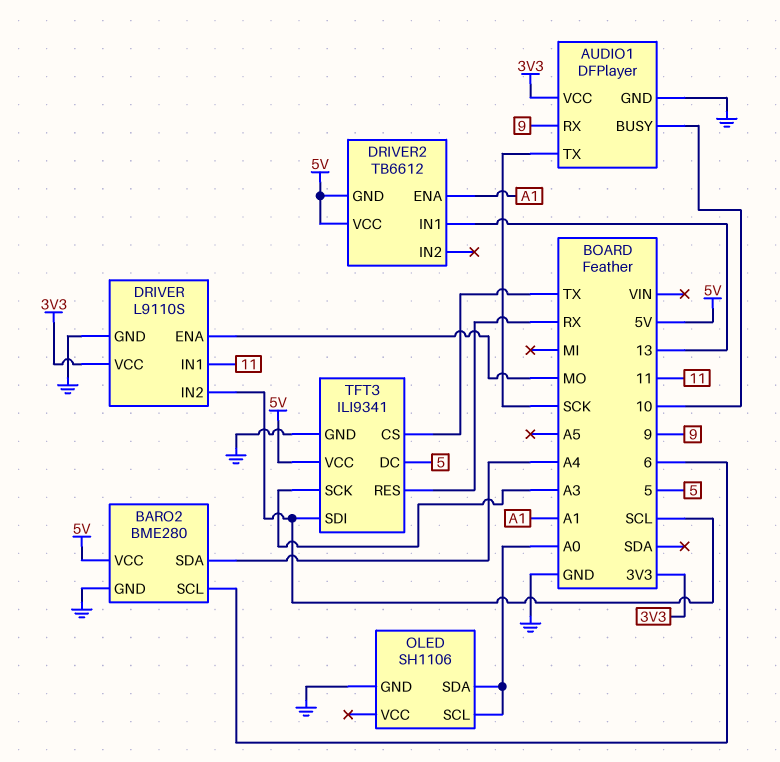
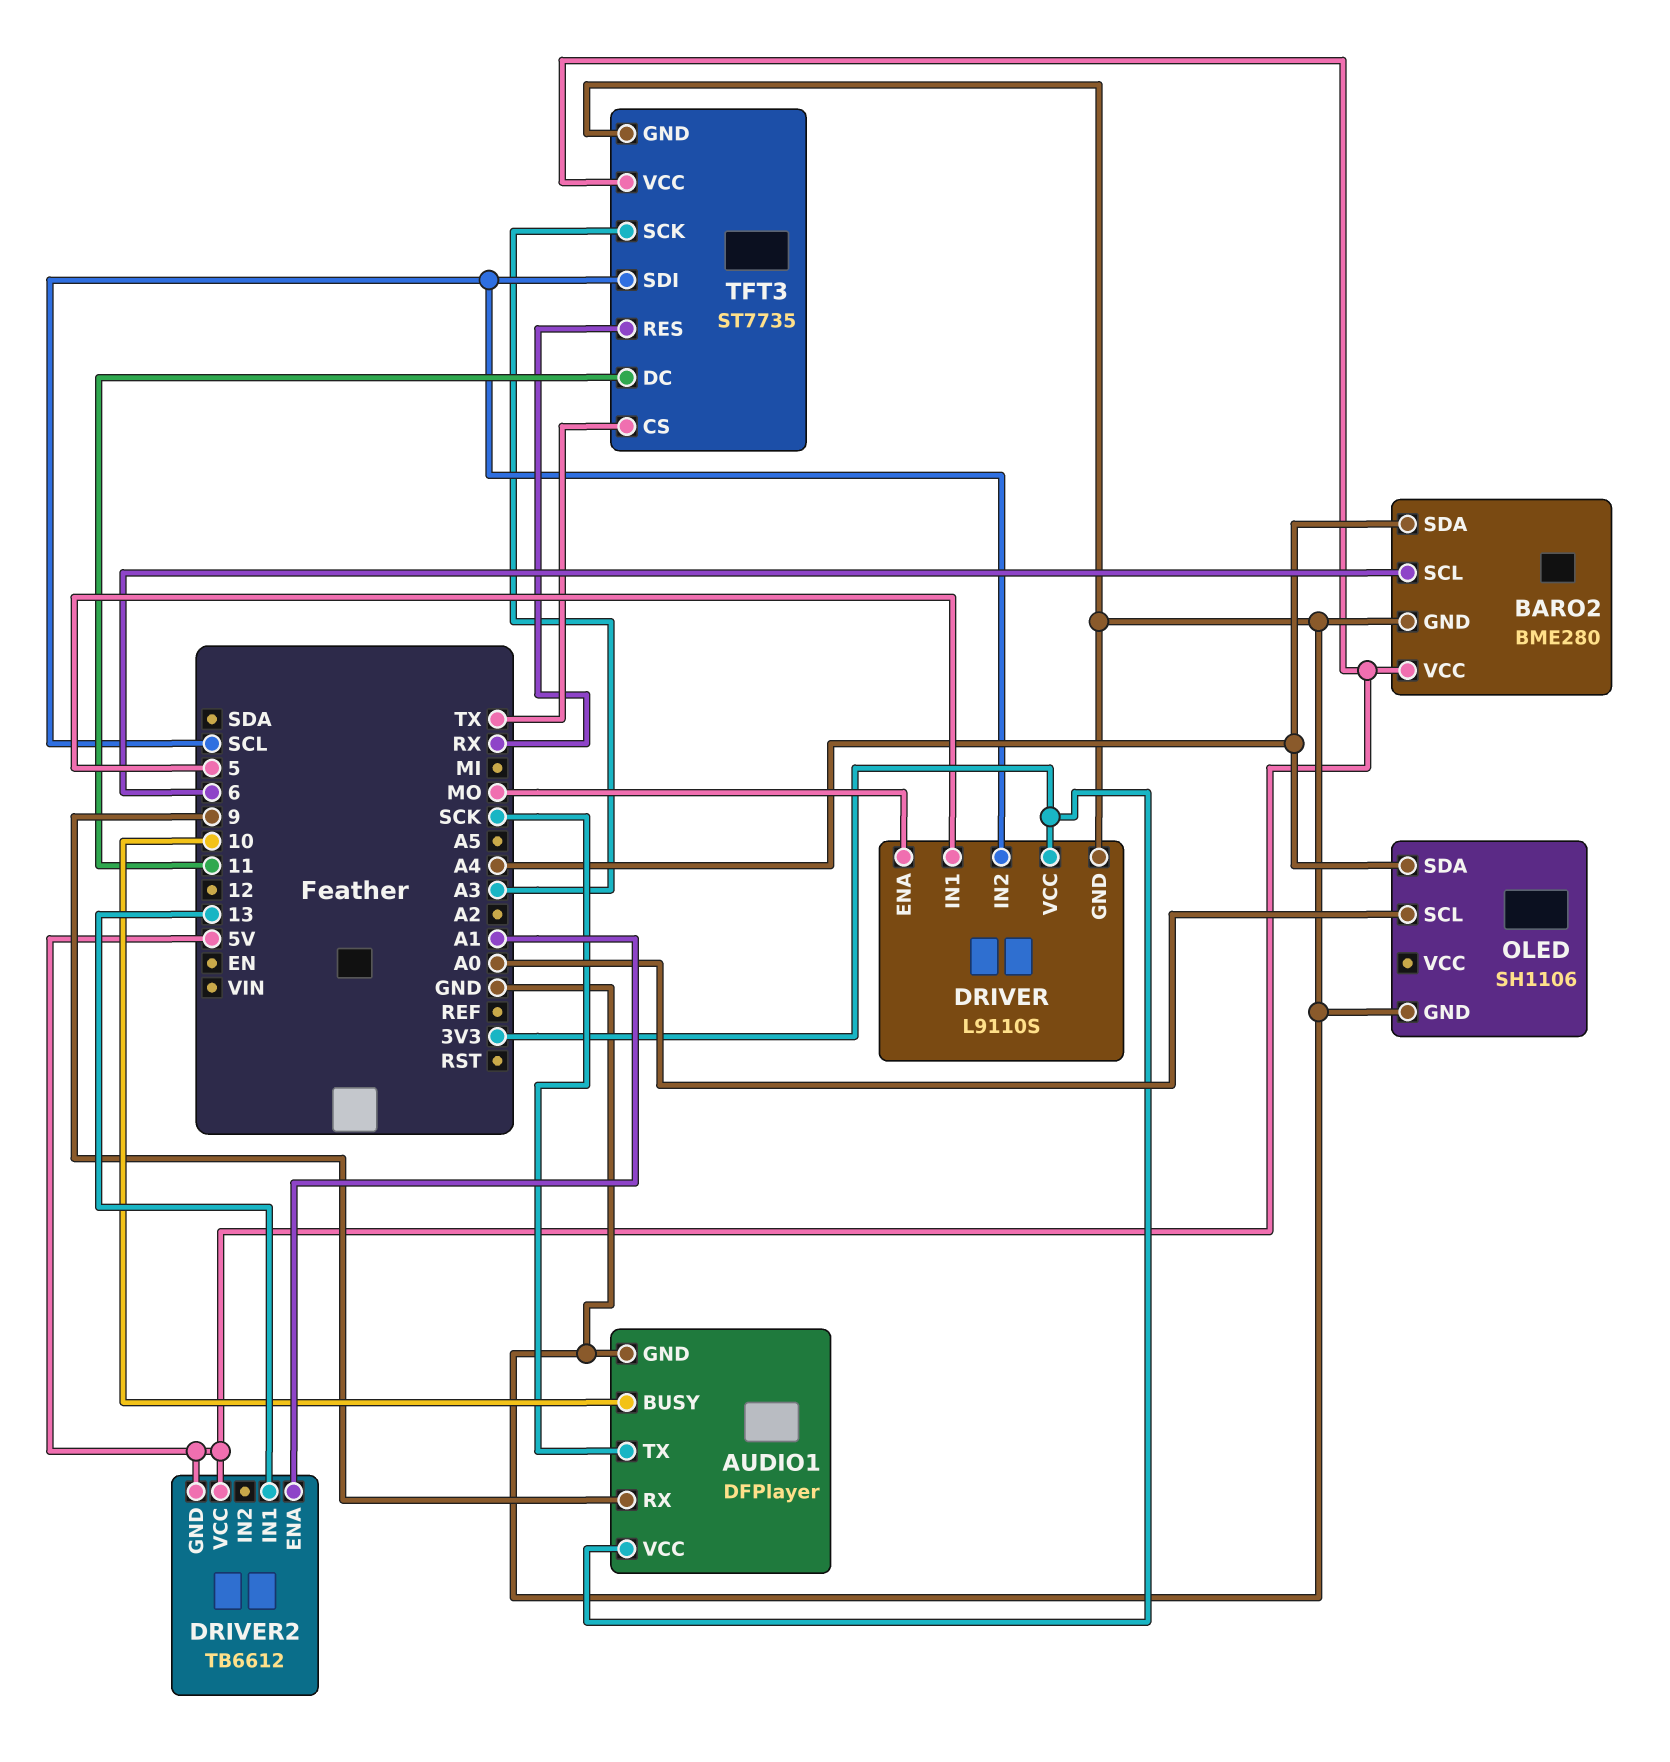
DRIVER pin IN1: 11 -> 5
OLED pin SDA: A0 -> A4
TFT3: ILI9341 -> ST7735
TFT3 pin DC: 5 -> 11

